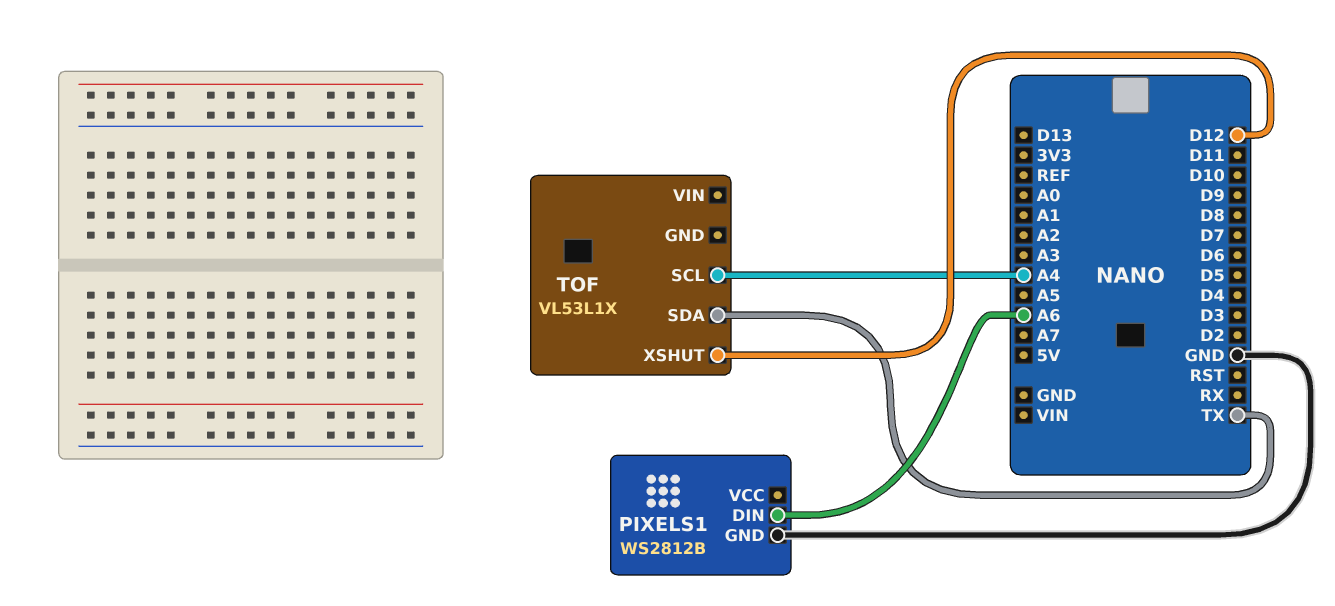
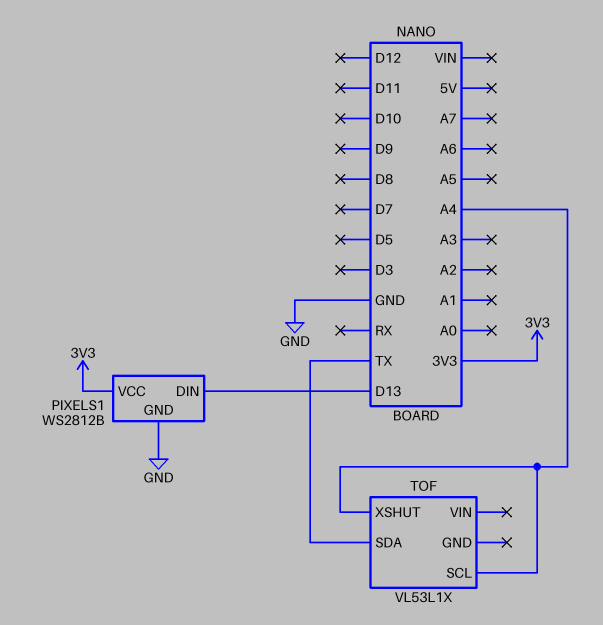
PIXELS1 pin DIN: A6 -> D13
PIXELS1 pin VCC: none -> 3V3
TOF pin XSHUT: D12 -> A4

